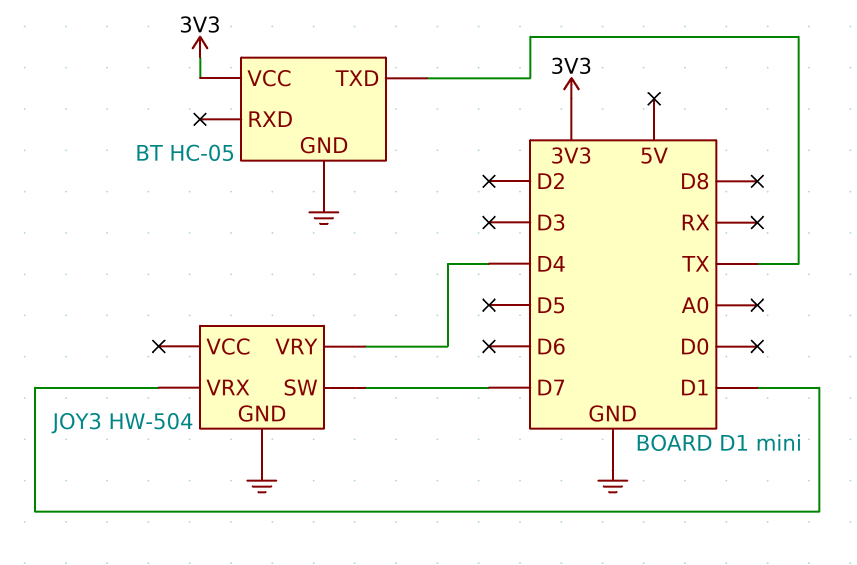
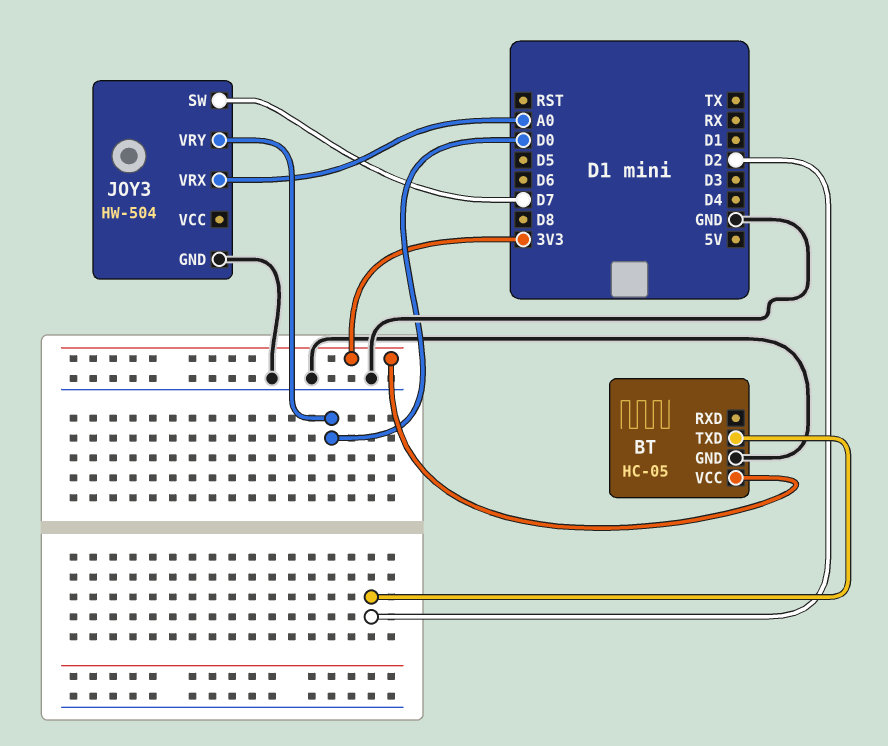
BT pin TXD: TX -> D2
JOY3 pin VRX: D1 -> A0
JOY3 pin VRY: D4 -> D0

